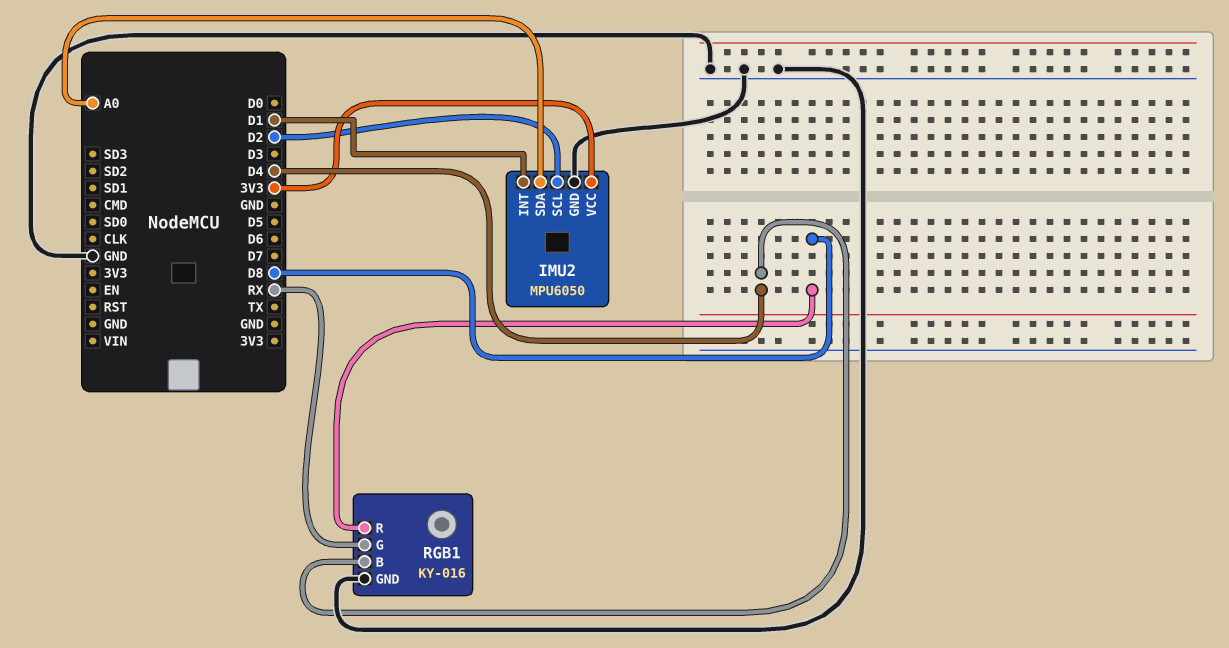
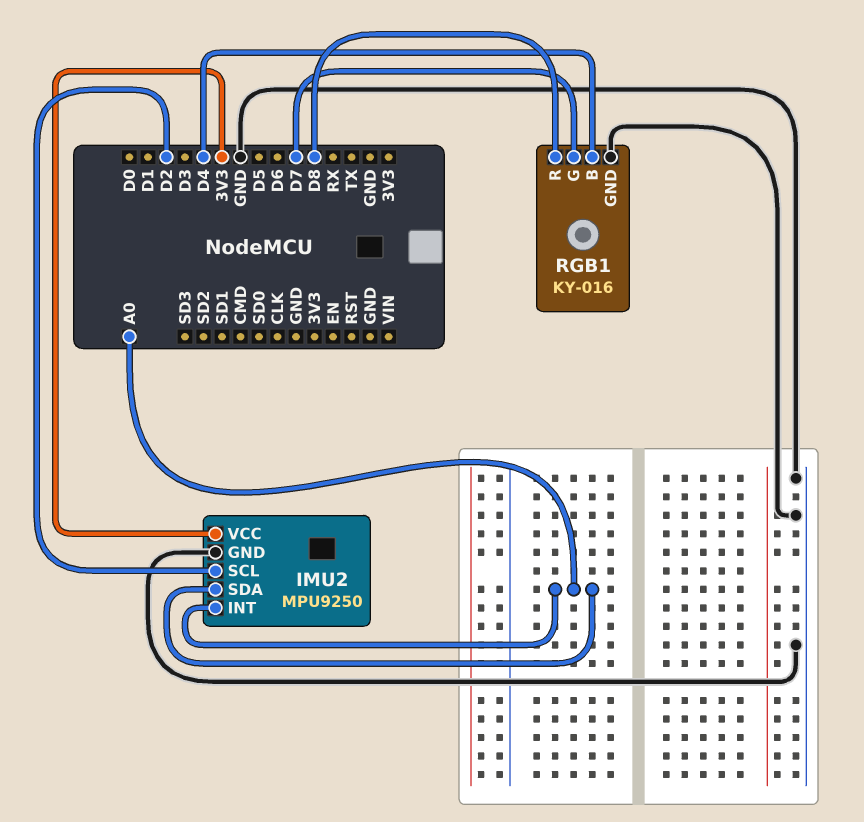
IMU2: MPU6050 -> MPU9250
IMU2 pin INT: D1 -> A0
RGB1 pin G: RX -> D7

